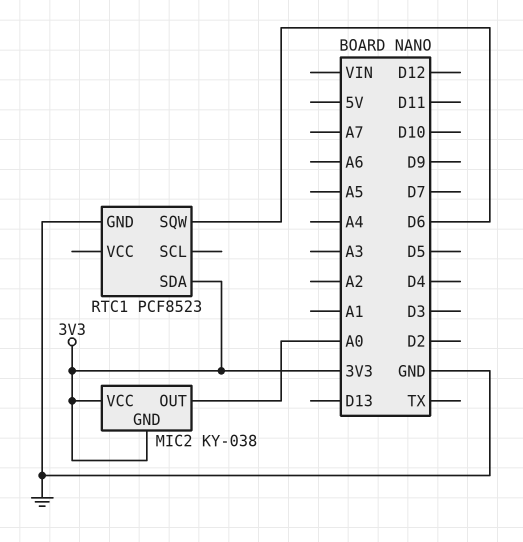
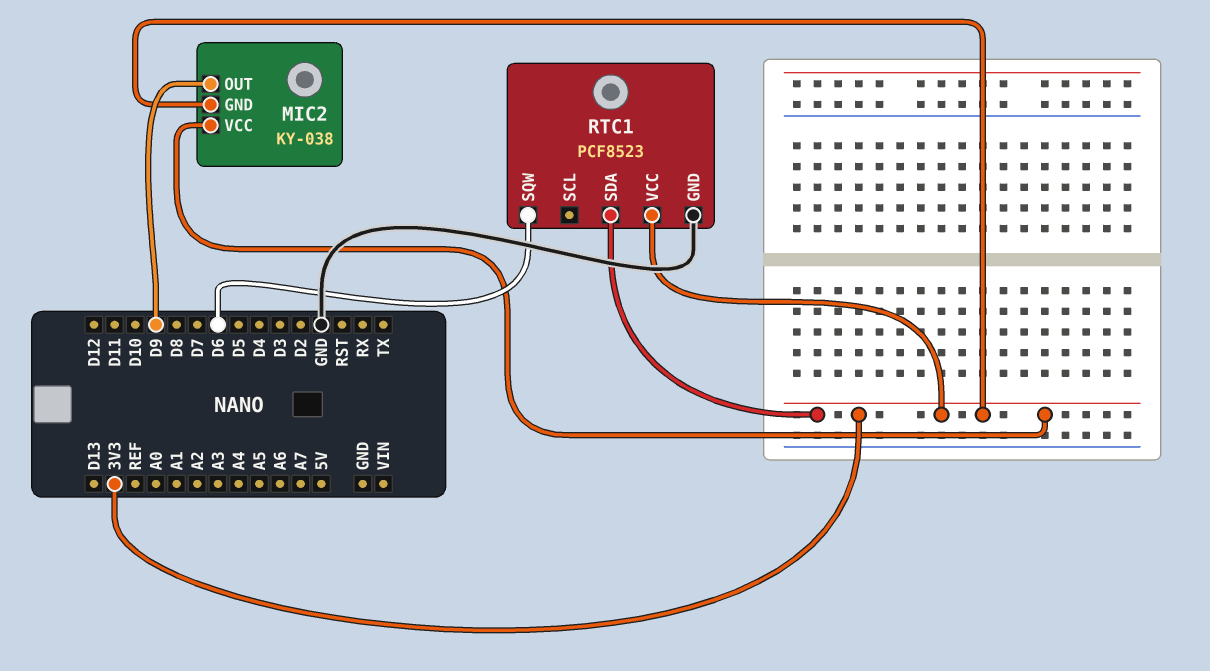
MIC2 pin OUT: A0 -> D9
RTC1 pin VCC: none -> 3V3

